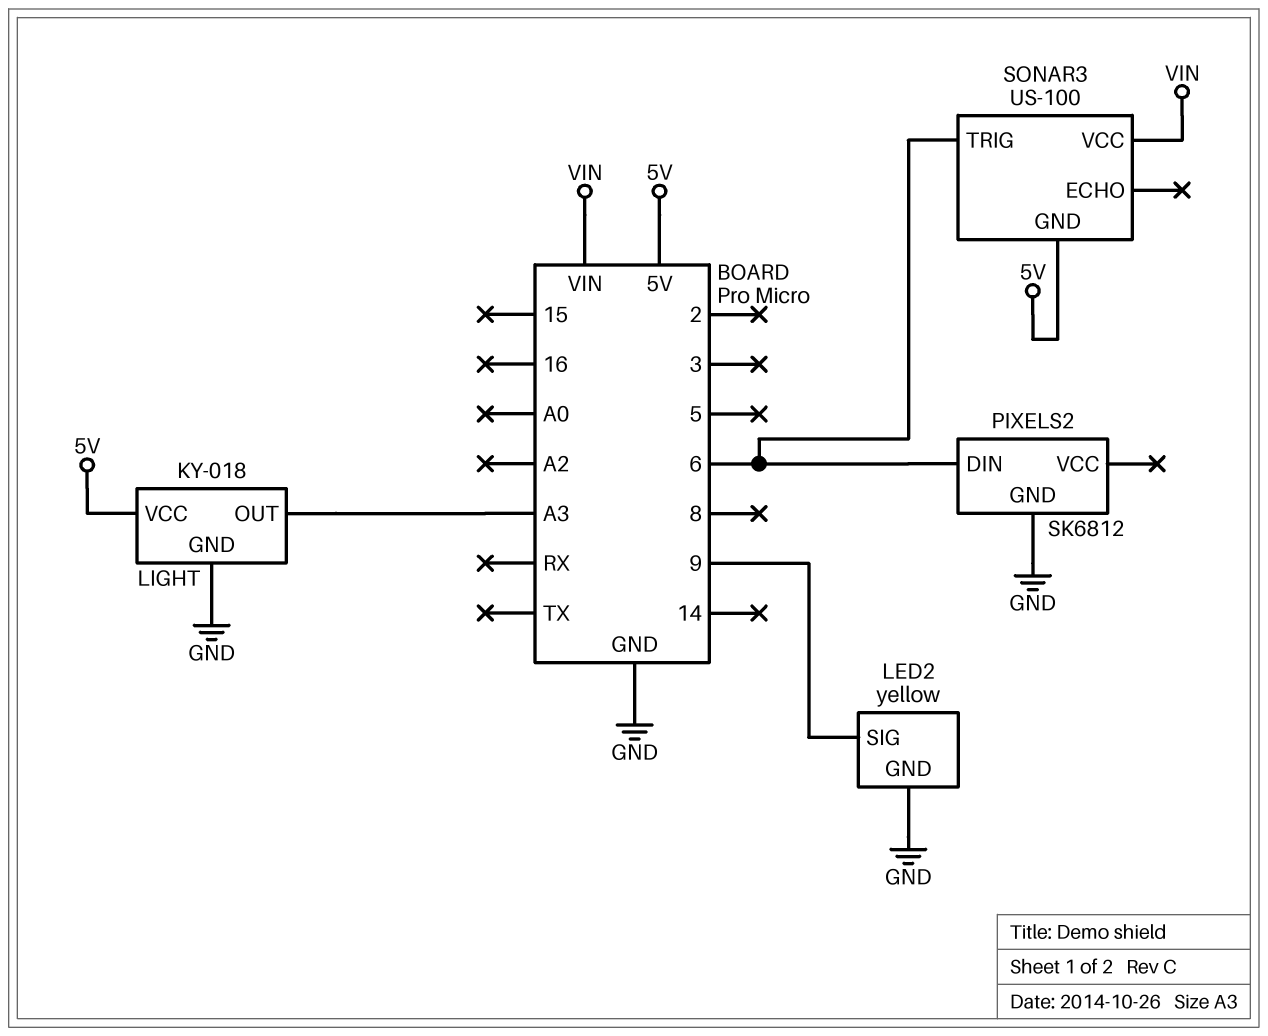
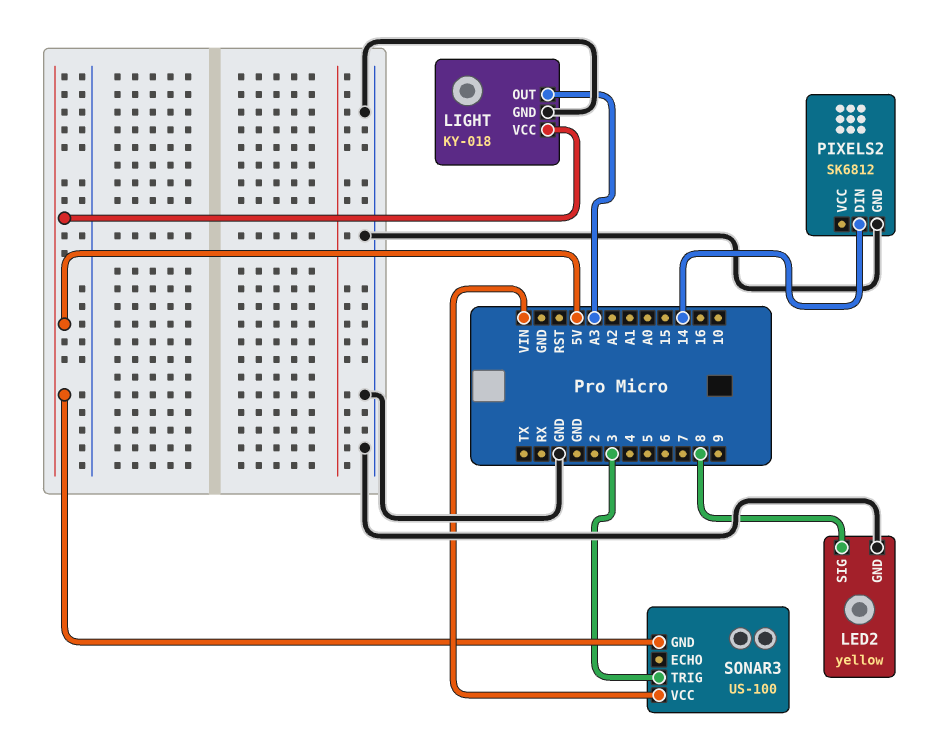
LED2 pin SIG: 9 -> 8
PIXELS2 pin DIN: 6 -> 14
SONAR3 pin TRIG: 6 -> 3

